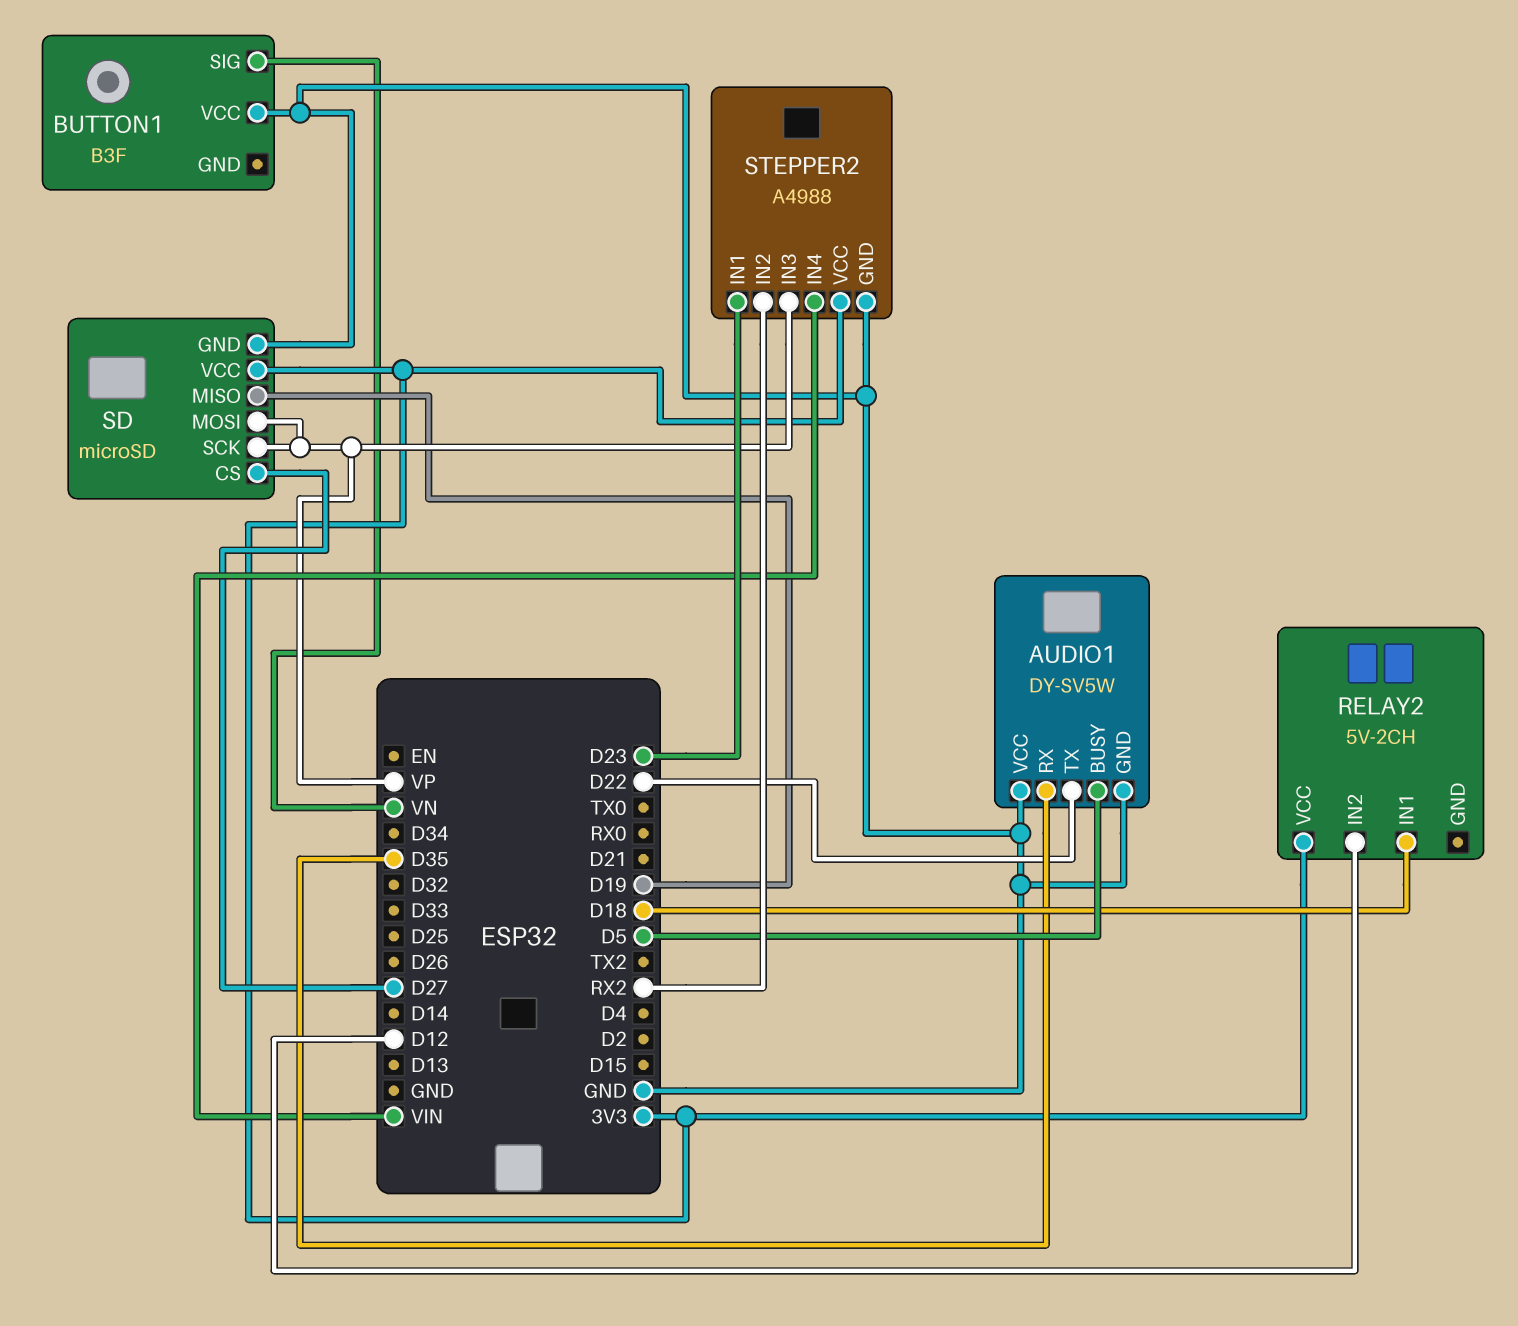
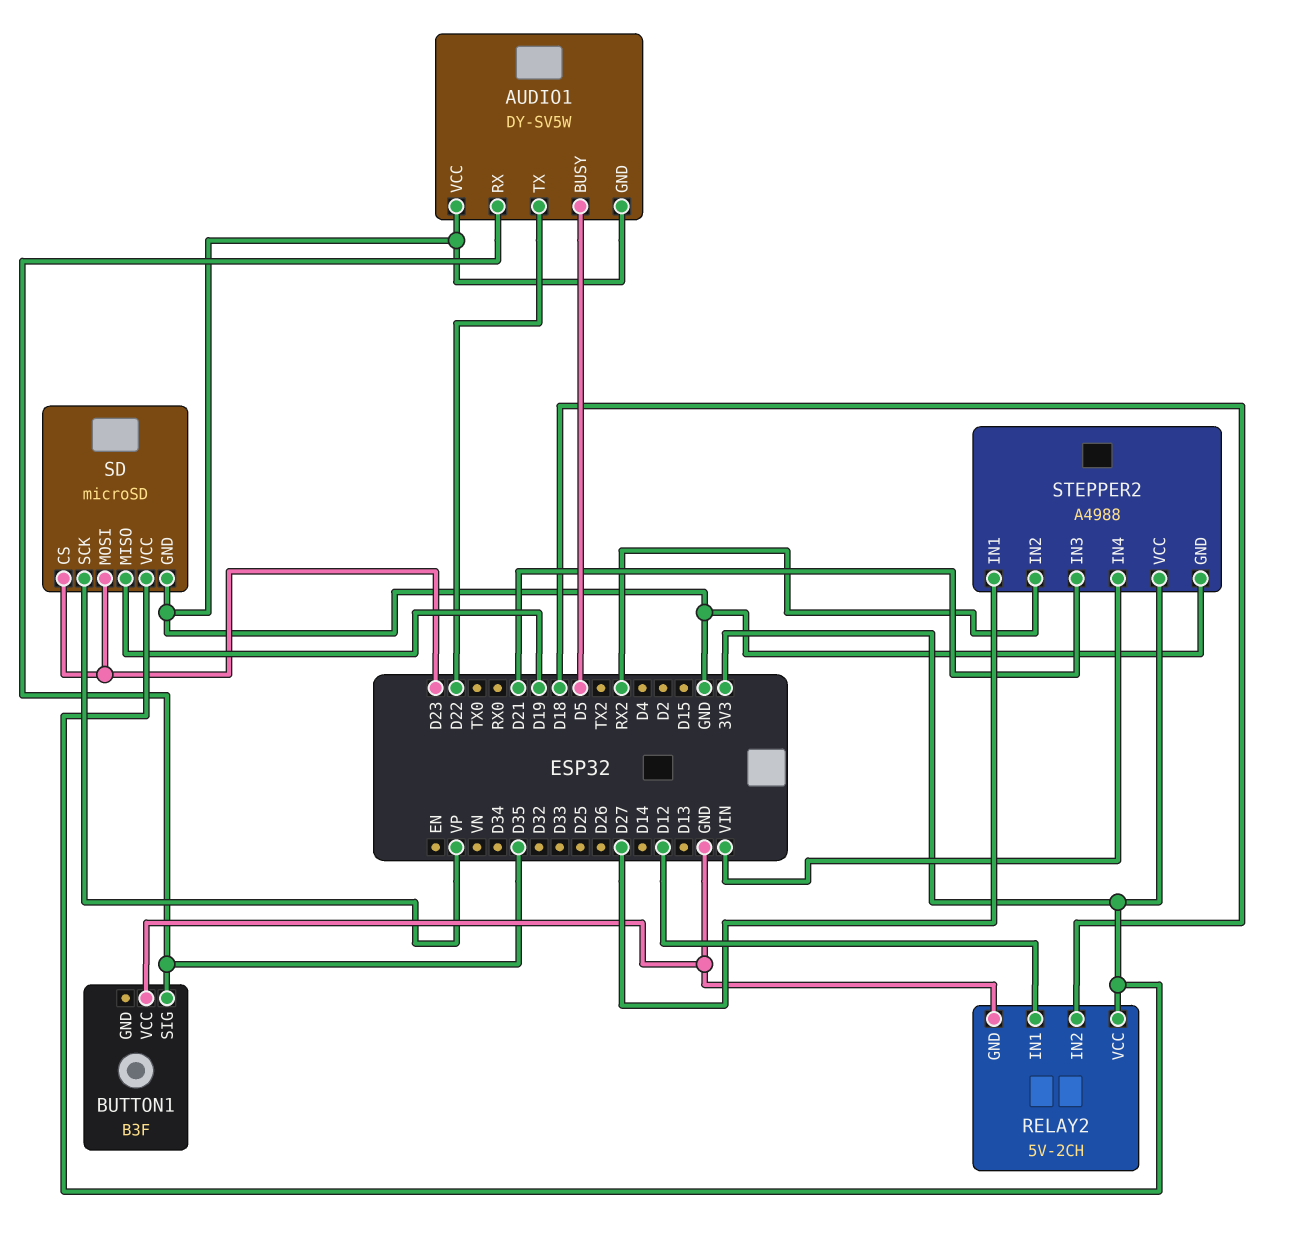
BUTTON1 pin SIG: VN -> D35
RELAY2 pin GND: none -> GND
RELAY2 pin IN1: D18 -> D12
RELAY2 pin IN2: D12 -> D18
SD pin CS: D27 -> D23
SD pin MOSI: VP -> D23
STEPPER2 pin IN1: D23 -> D27
STEPPER2 pin IN3: VP -> D21

